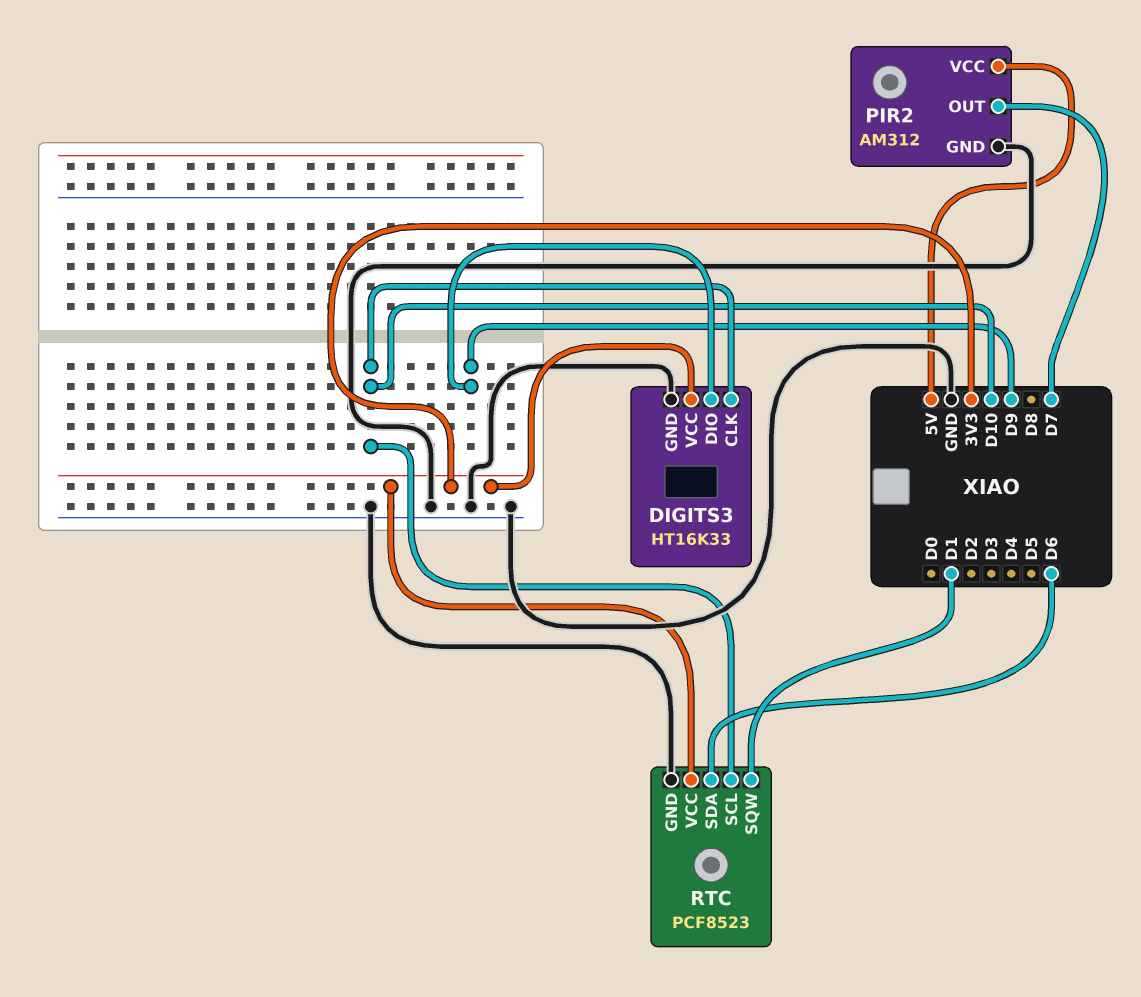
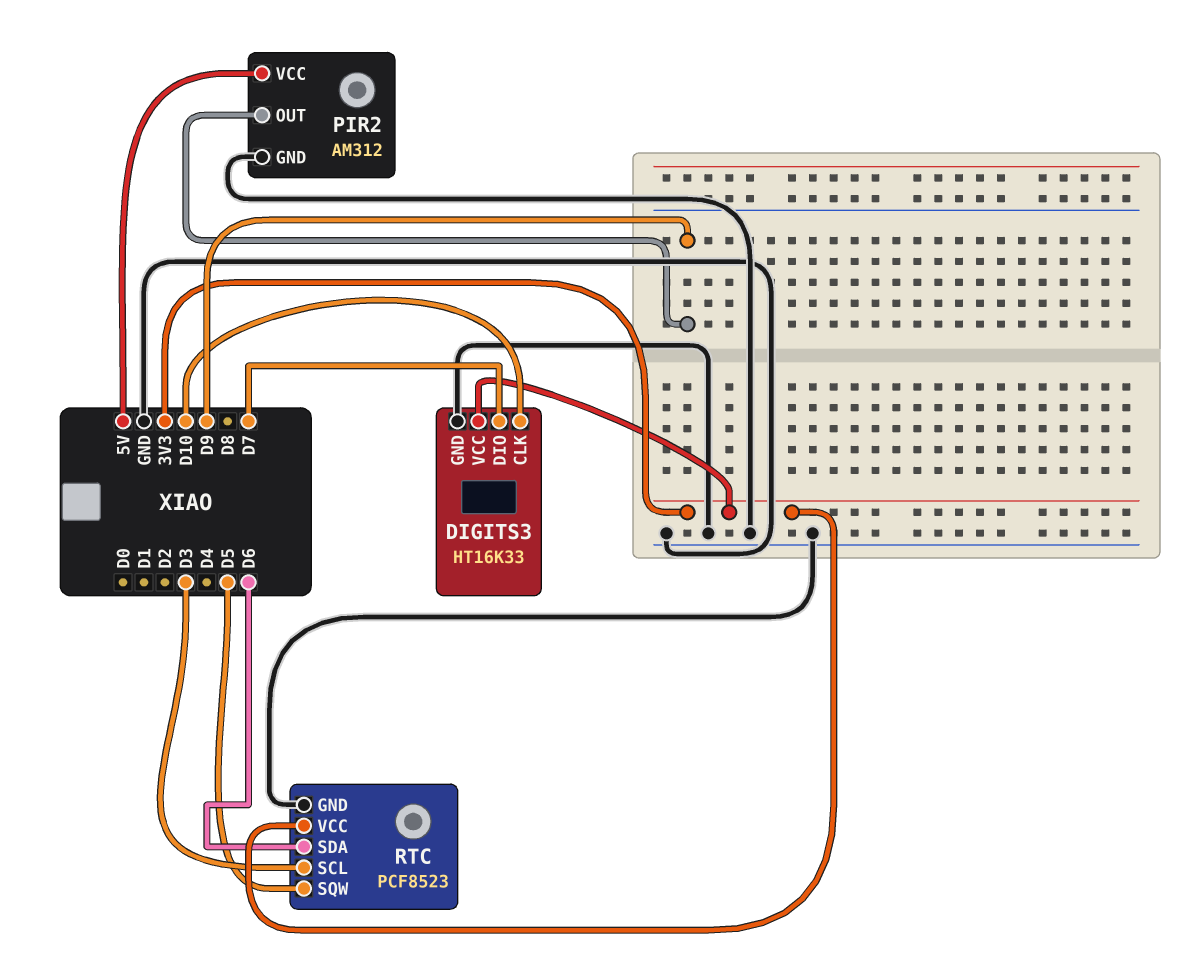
DIGITS3 pin DIO: D9 -> D7
PIR2 pin OUT: D7 -> D9
RTC pin SCL: D10 -> D3
RTC pin SQW: D1 -> D5

